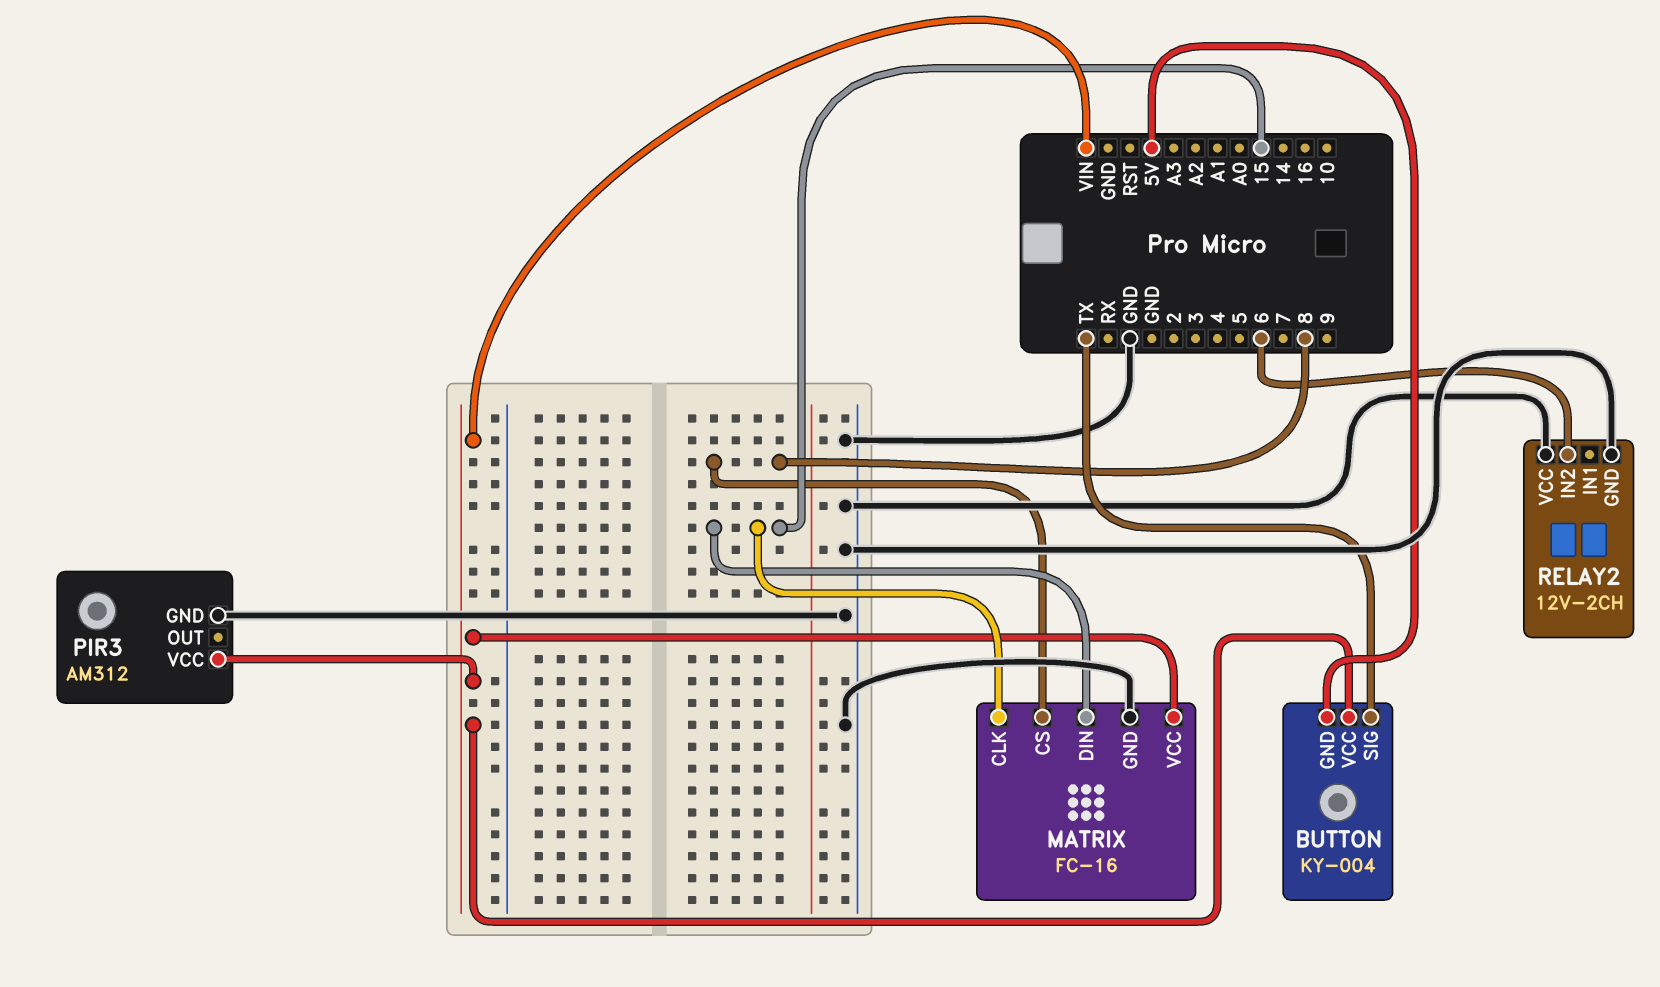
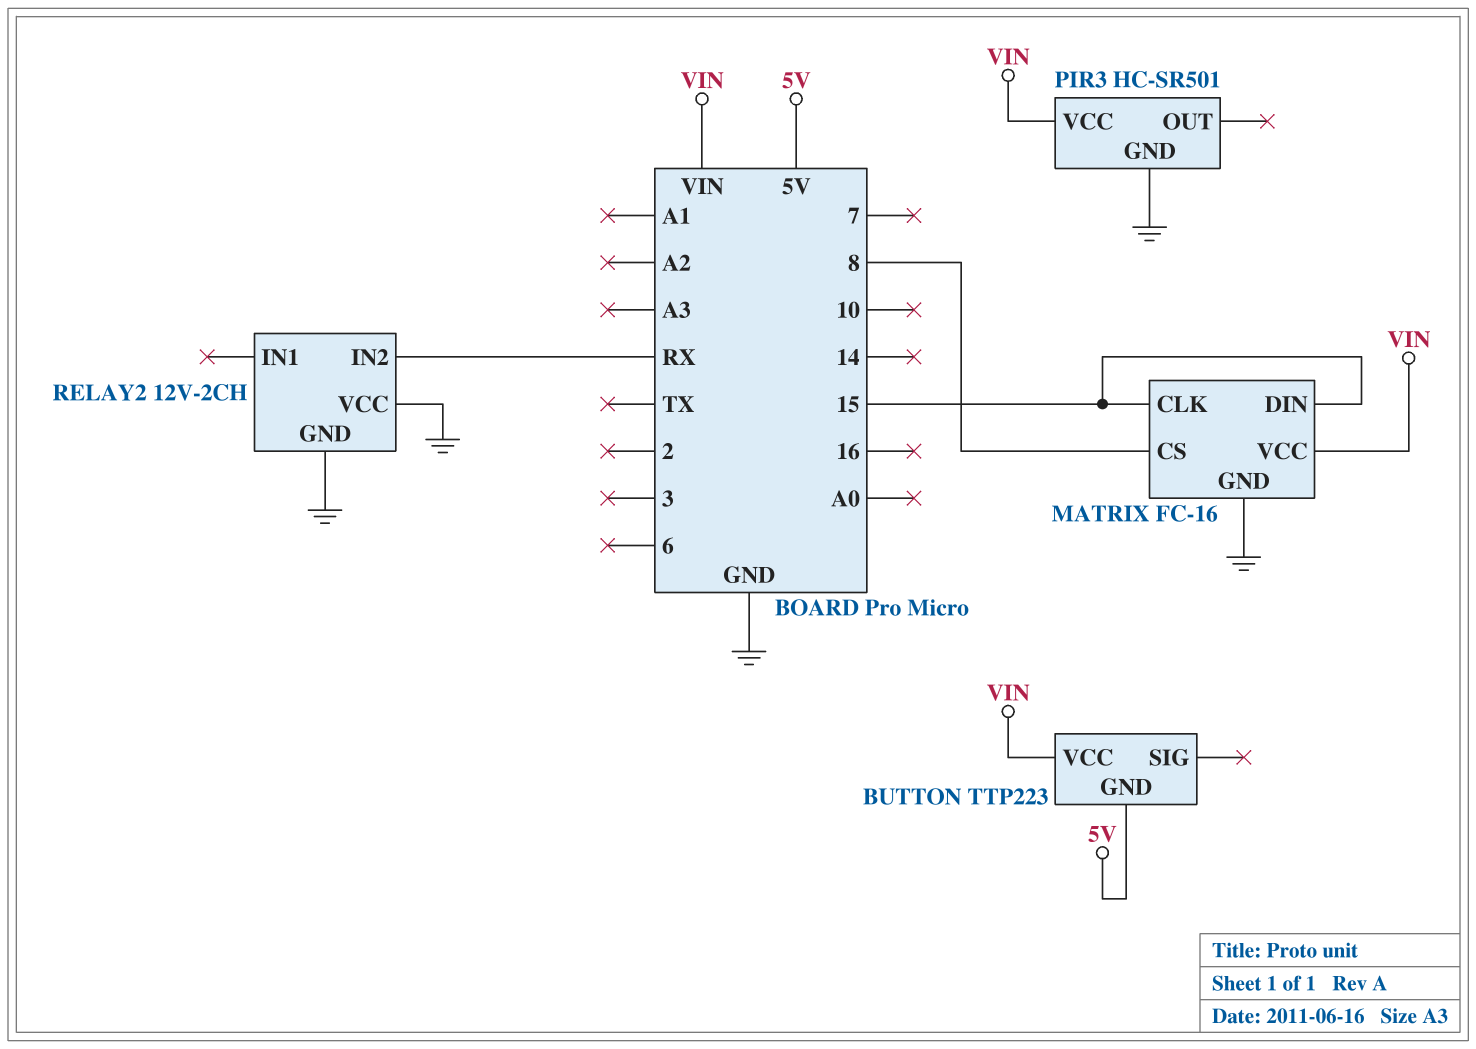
BUTTON: KY-004 -> TTP223
BUTTON pin SIG: TX -> none
PIR3: AM312 -> HC-SR501
RELAY2 pin IN2: 6 -> RX

